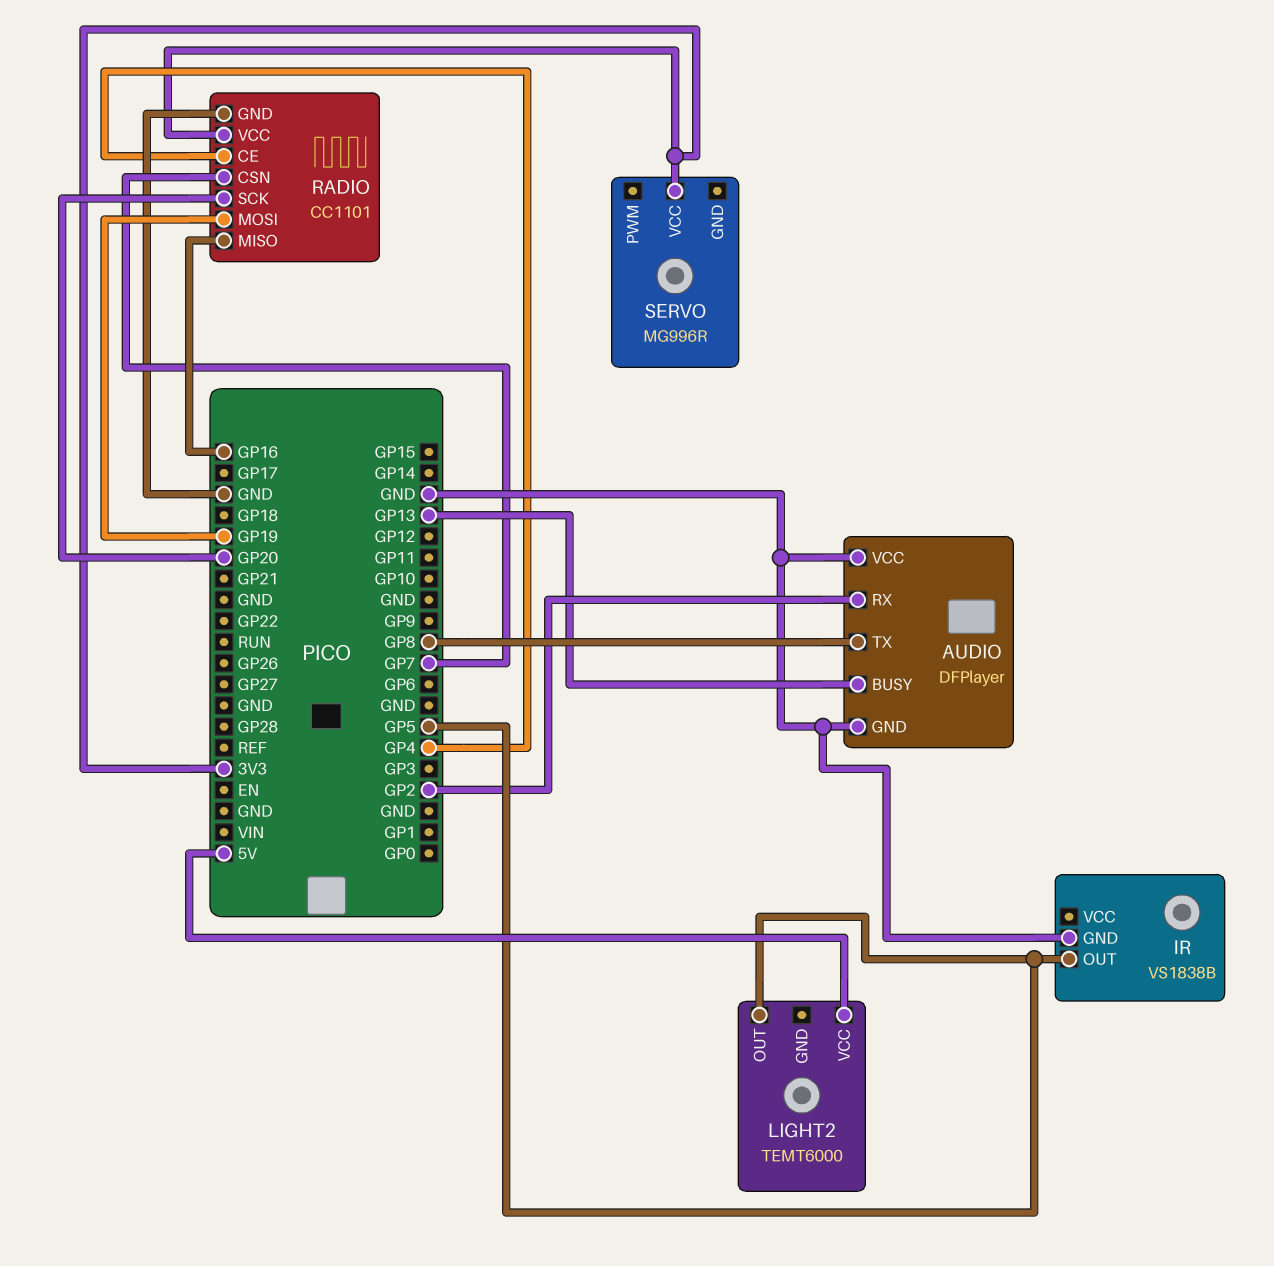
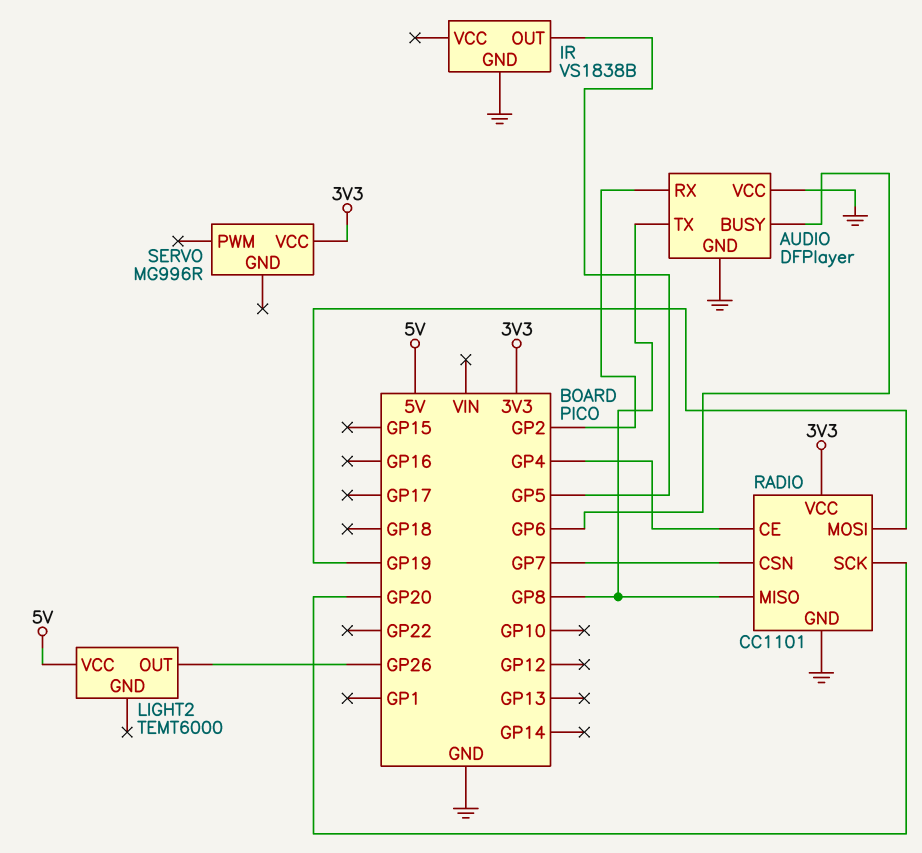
AUDIO pin BUSY: GP13 -> GP6
LIGHT2 pin OUT: GP5 -> GP26
RADIO pin MISO: GP16 -> GP8

